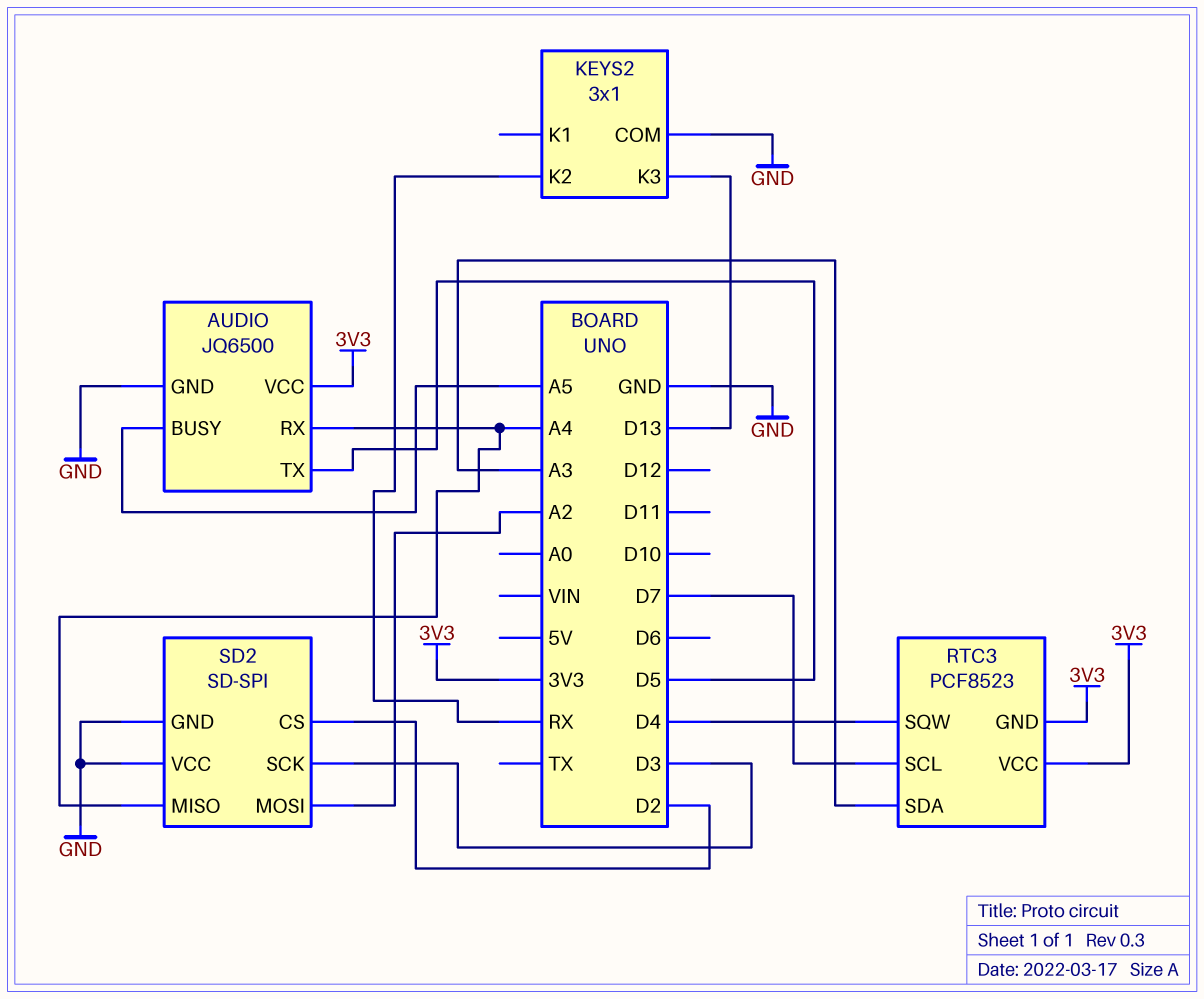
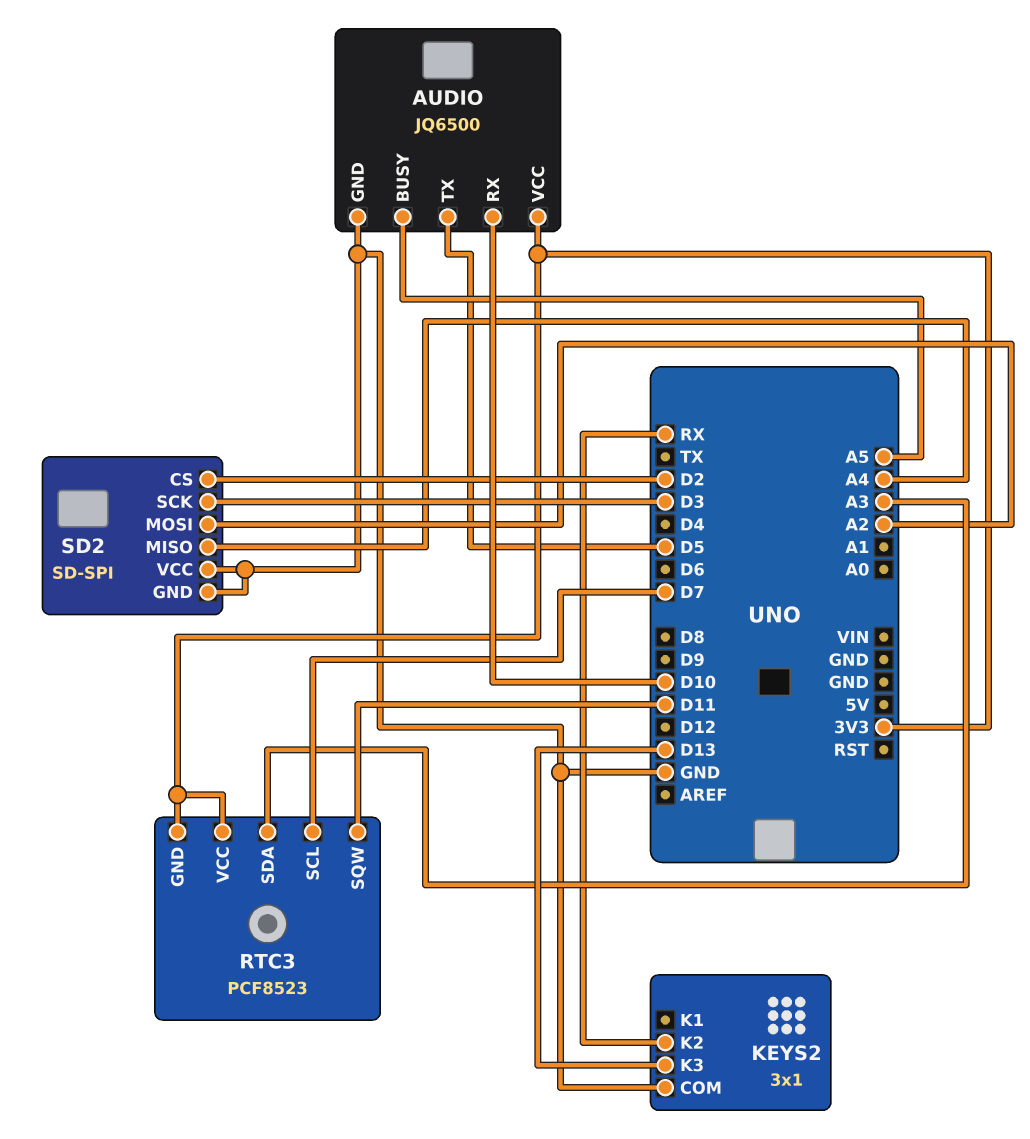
AUDIO pin RX: A4 -> D10
RTC3 pin SQW: D4 -> D11

